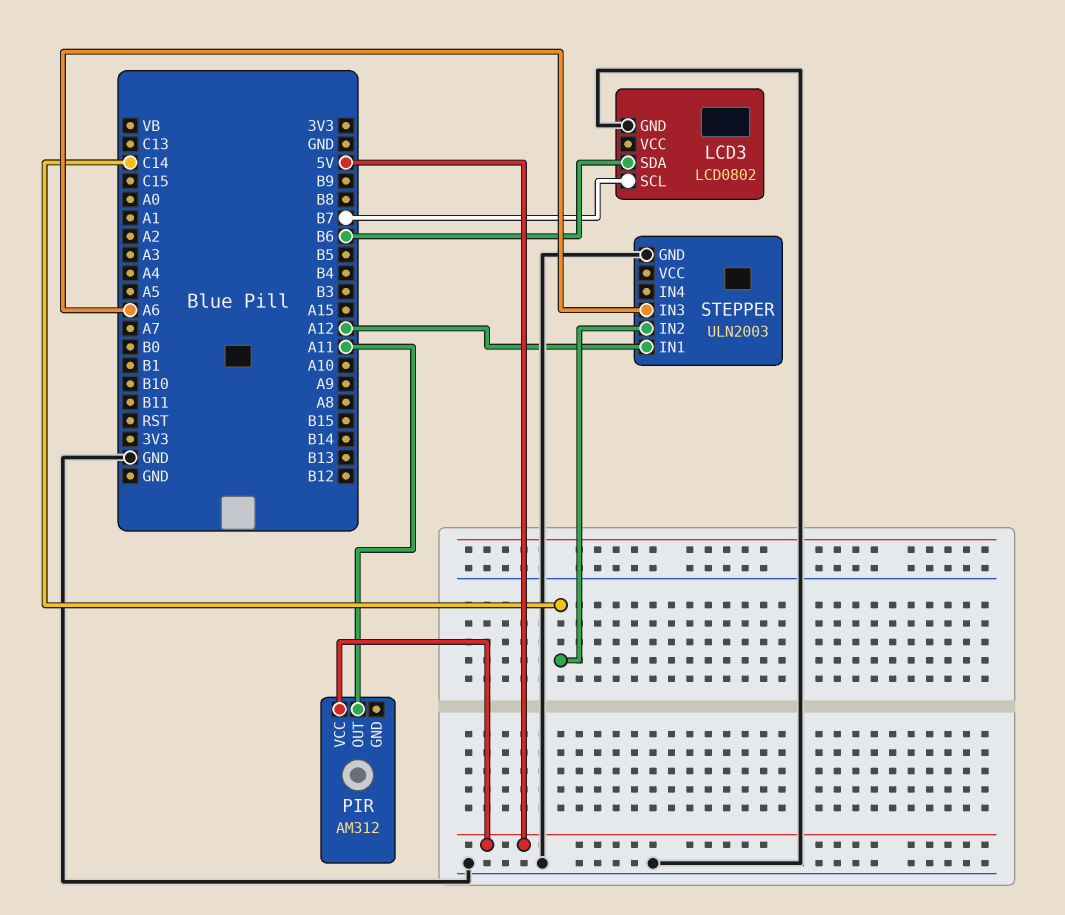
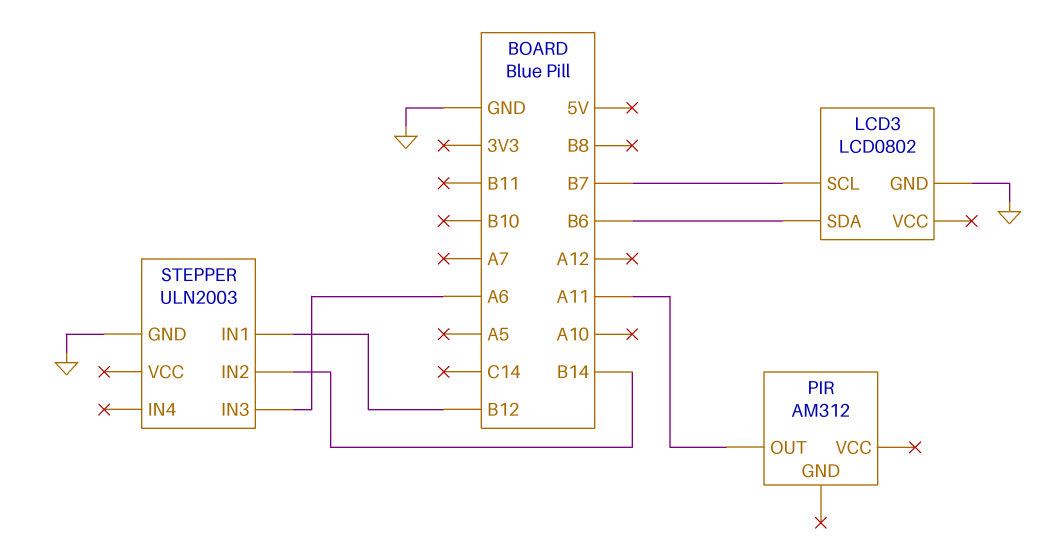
PIR pin VCC: 5V -> none
STEPPER pin IN1: A12 -> B12
STEPPER pin IN2: C14 -> B14

